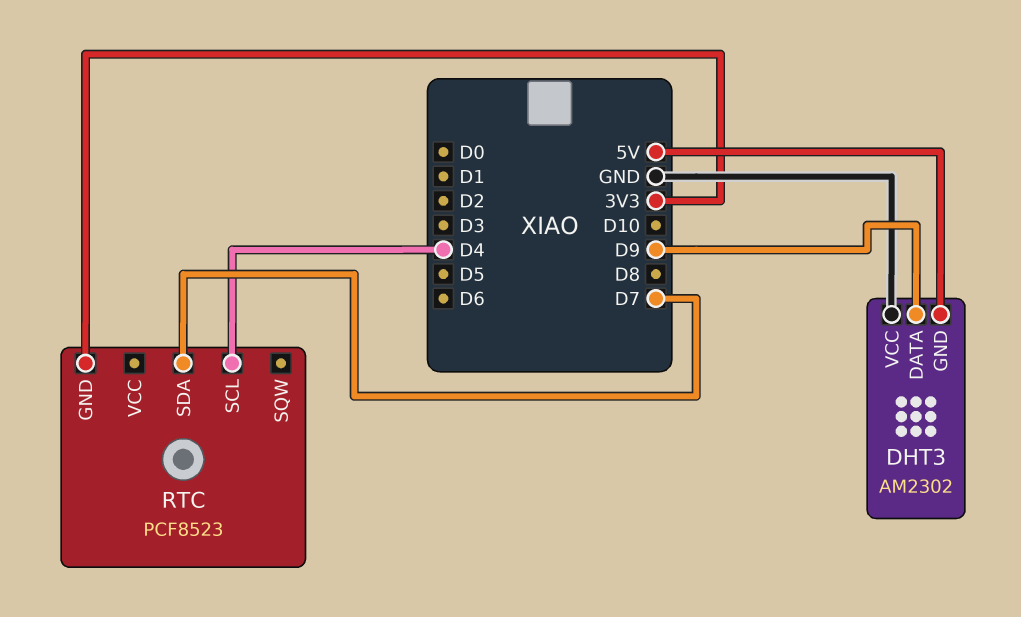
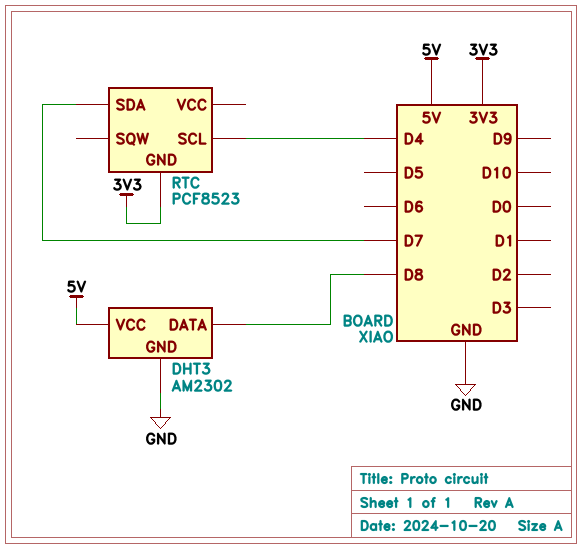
DHT3 pin DATA: D9 -> D8
DHT3 pin GND: 5V -> GND
DHT3 pin VCC: GND -> 5V

